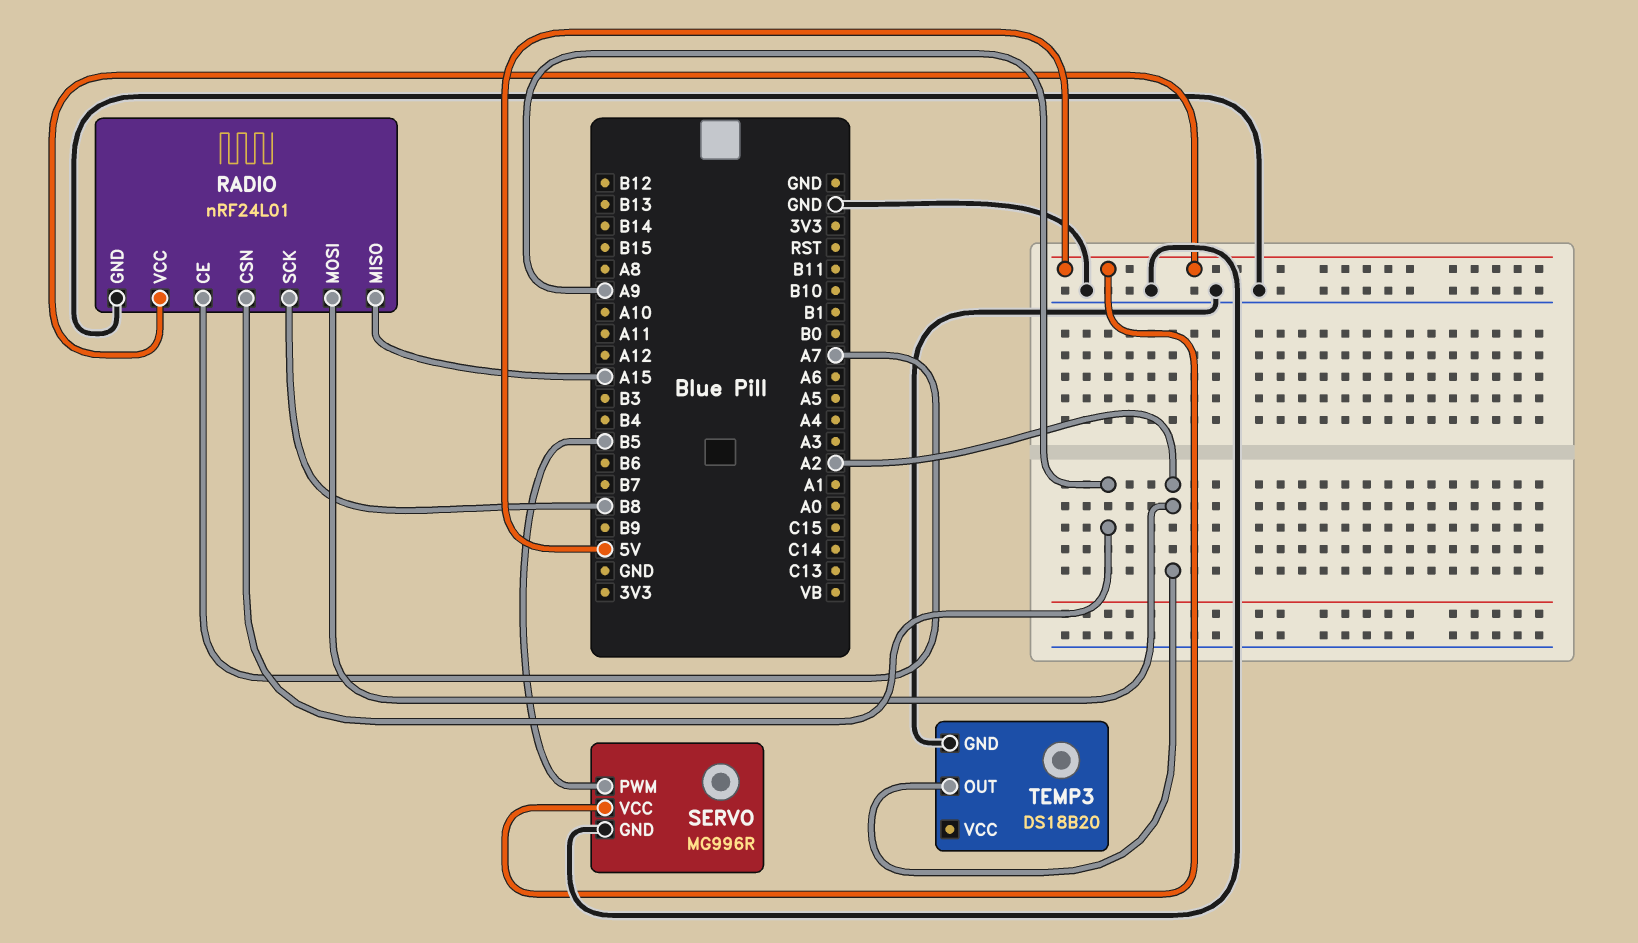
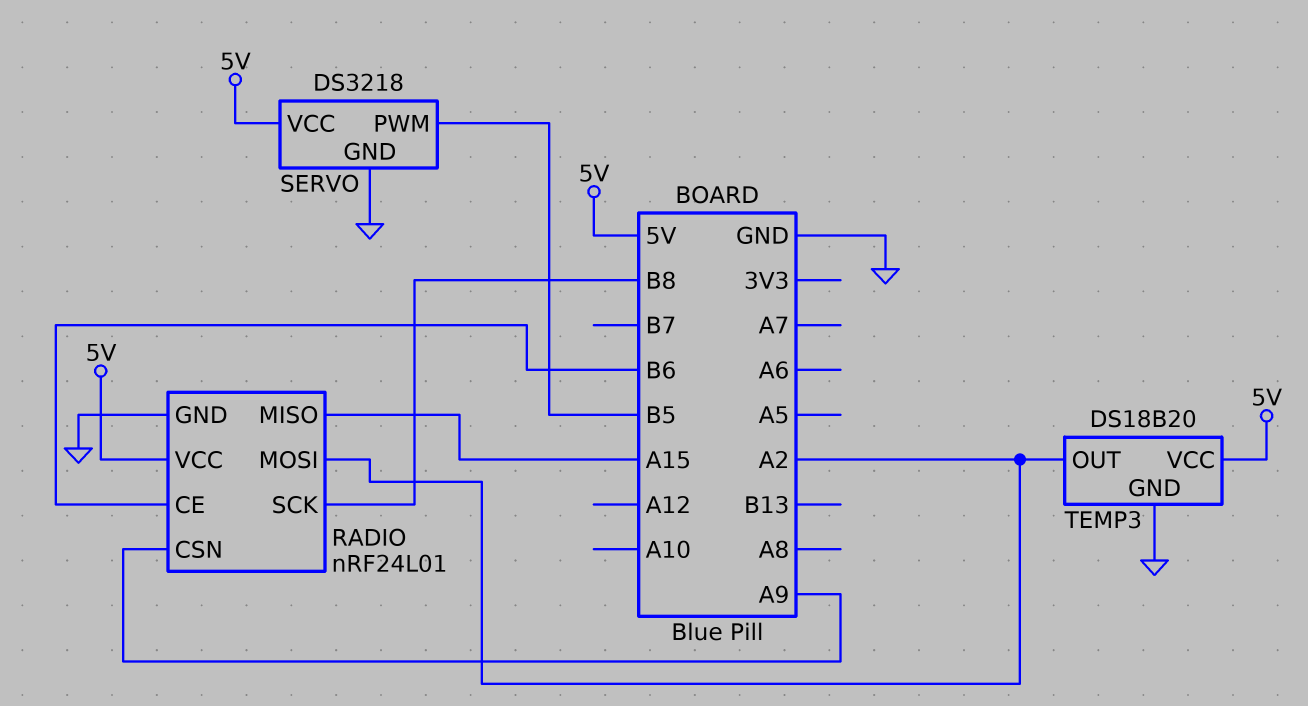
RADIO pin CE: A7 -> B6
SERVO: MG996R -> DS3218
TEMP3 pin VCC: none -> 5V

